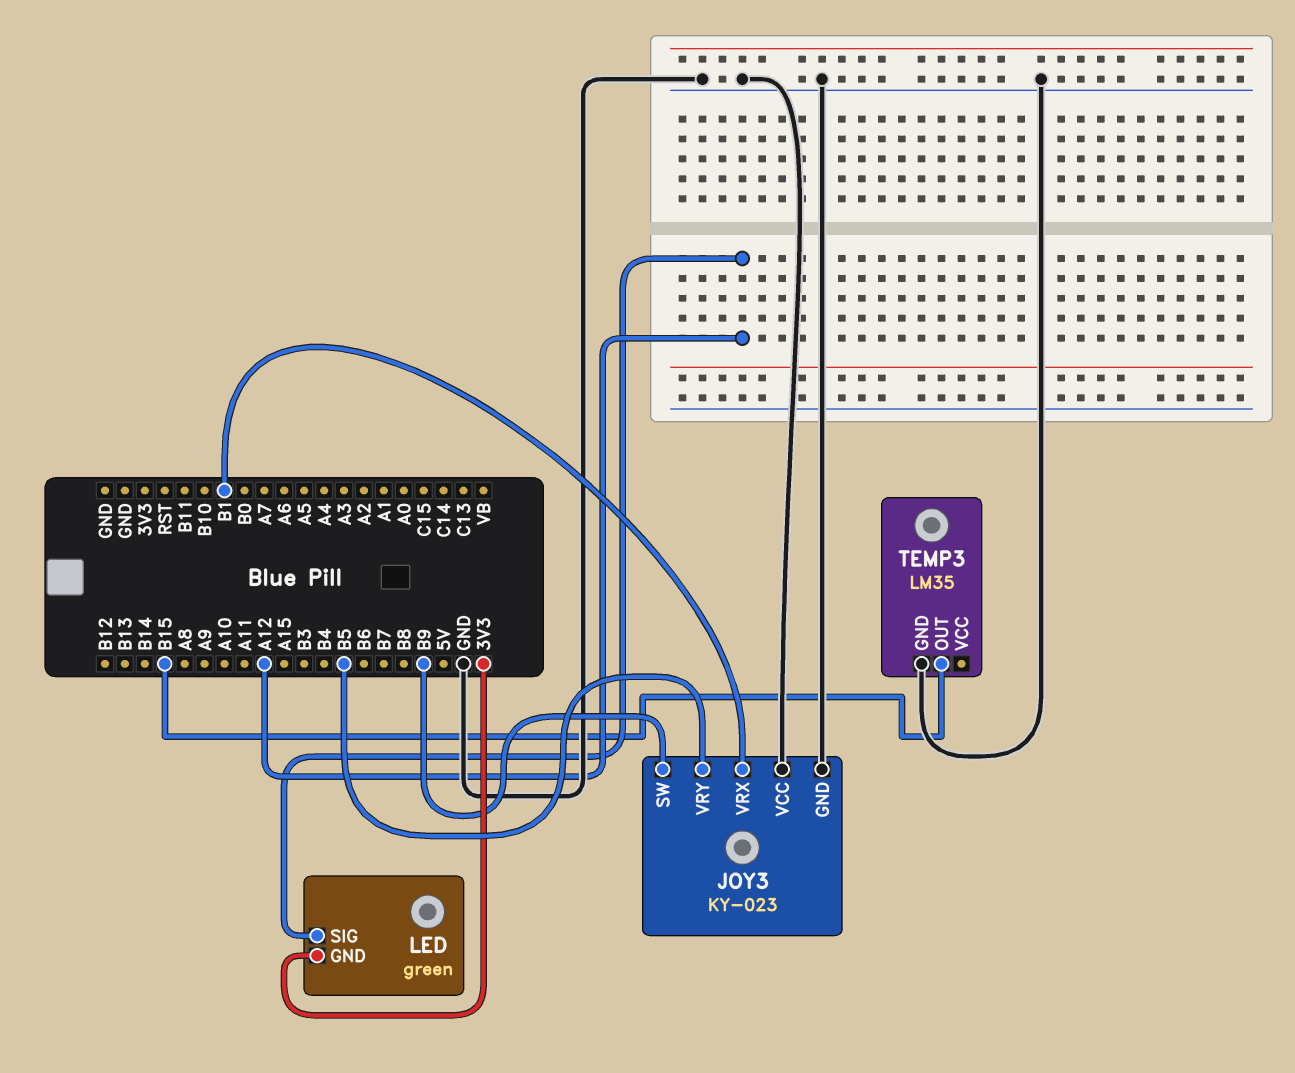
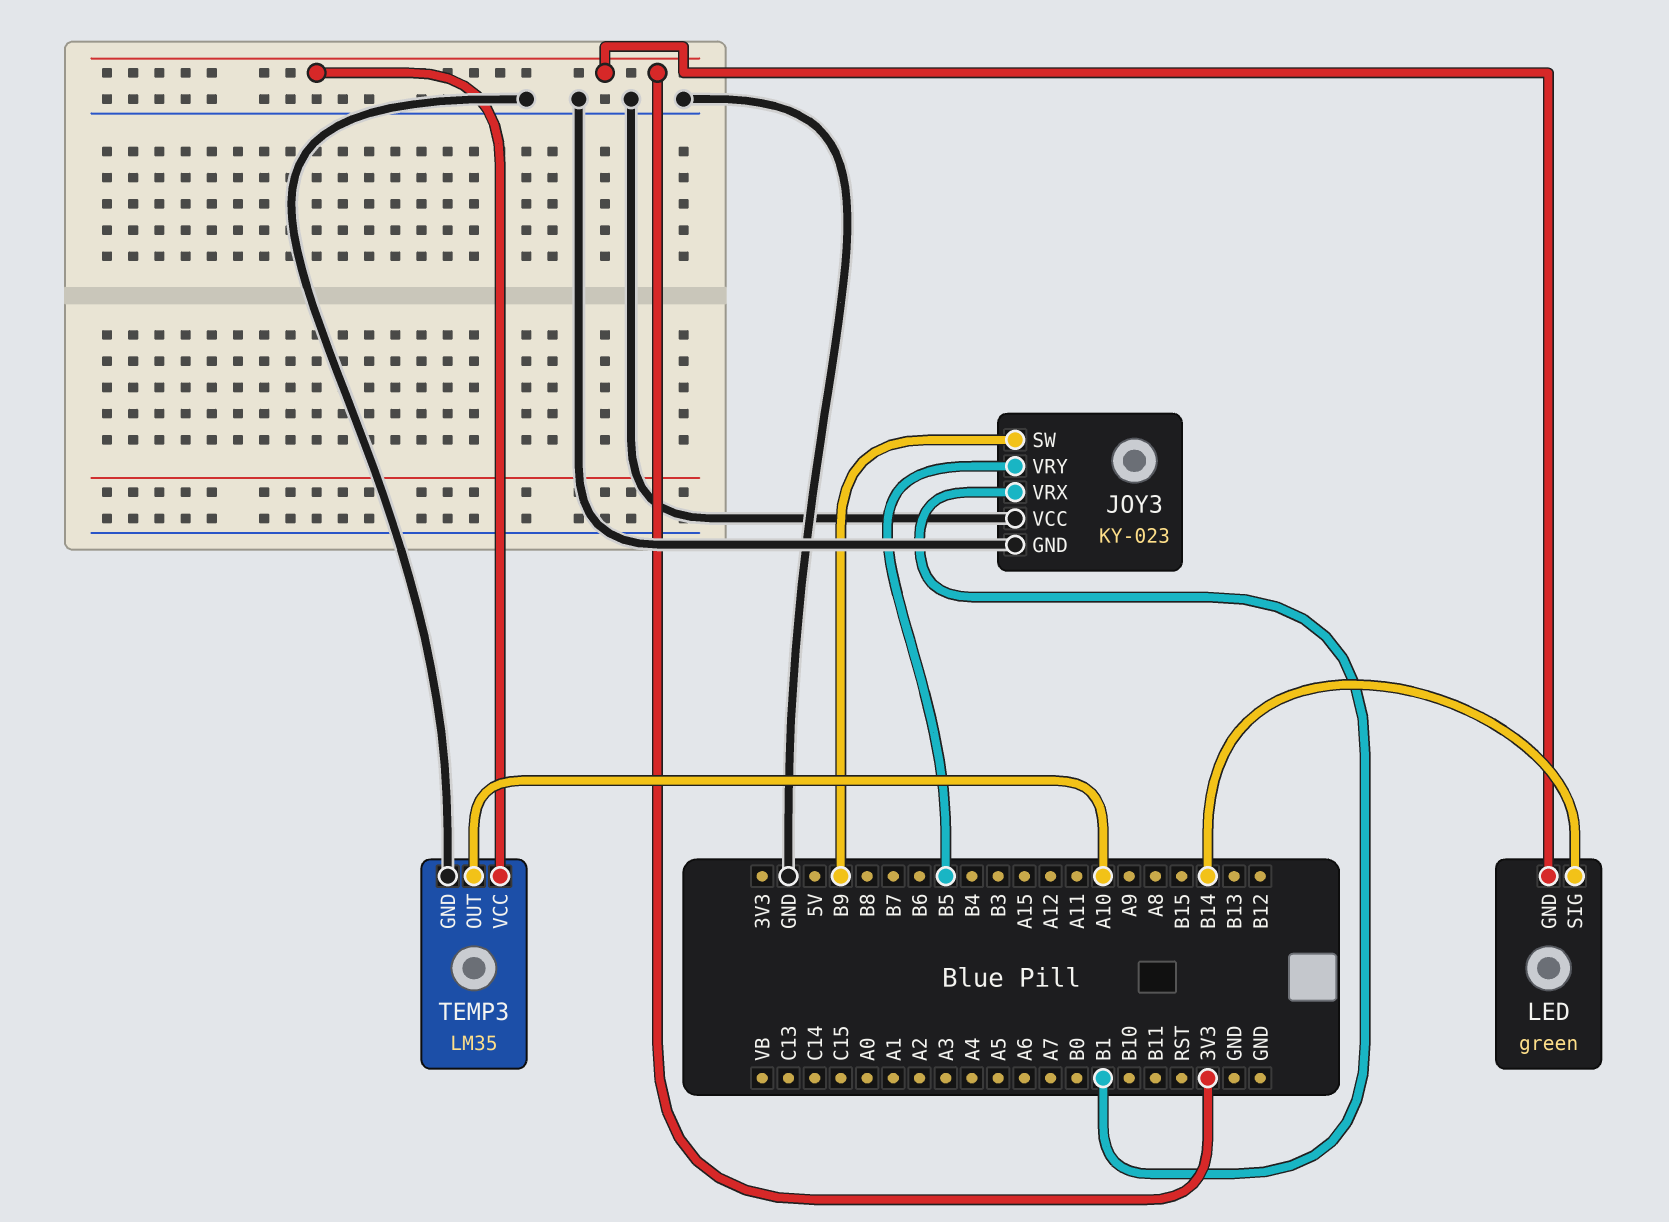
LED pin SIG: A12 -> B14
TEMP3 pin OUT: B15 -> A10
TEMP3 pin VCC: none -> 3V3

